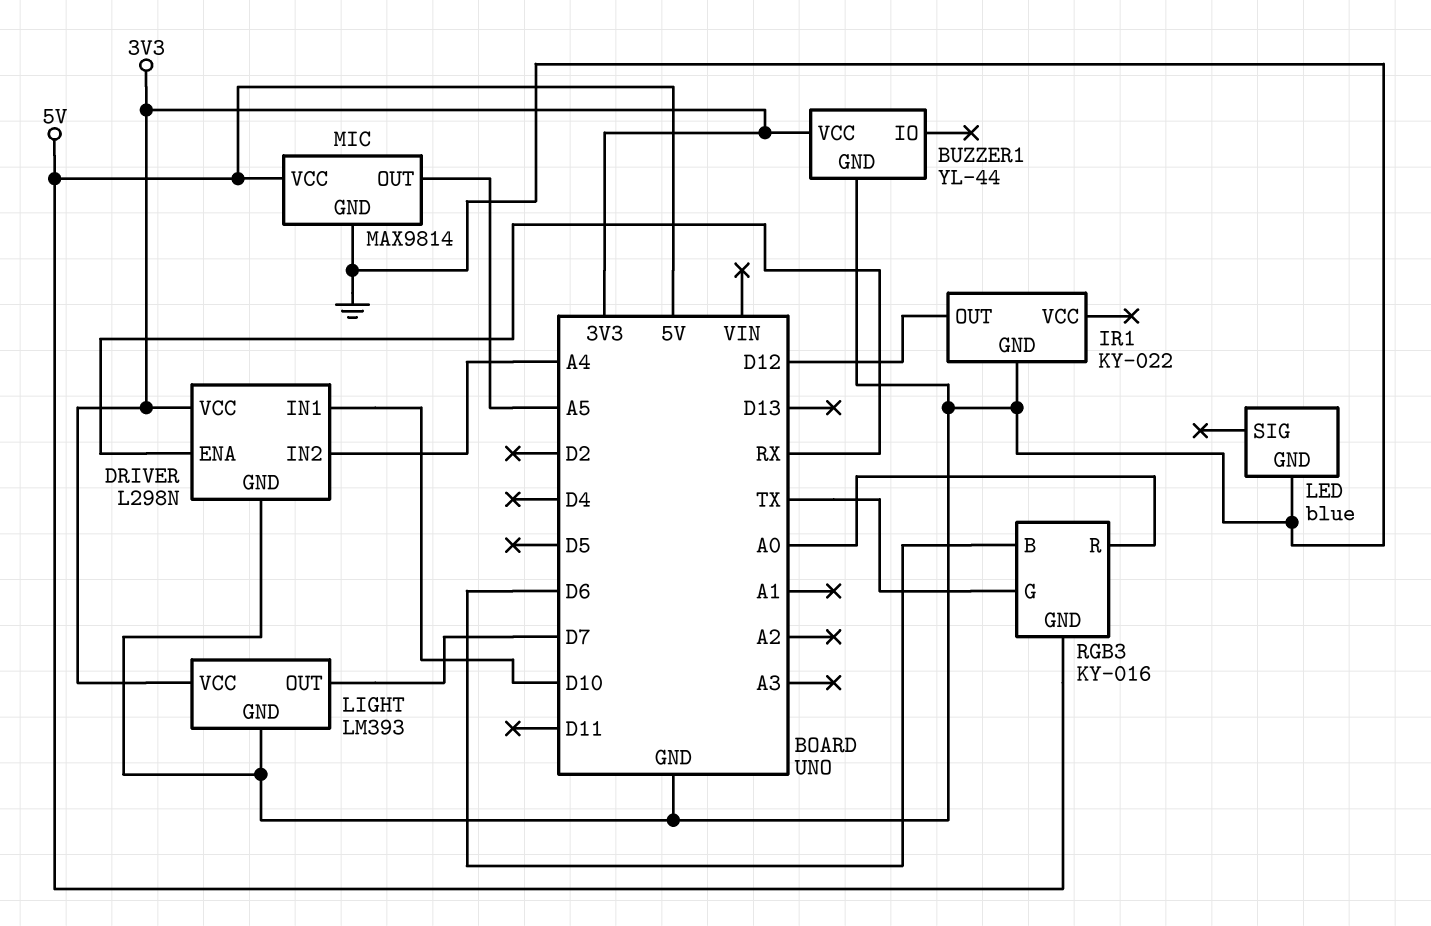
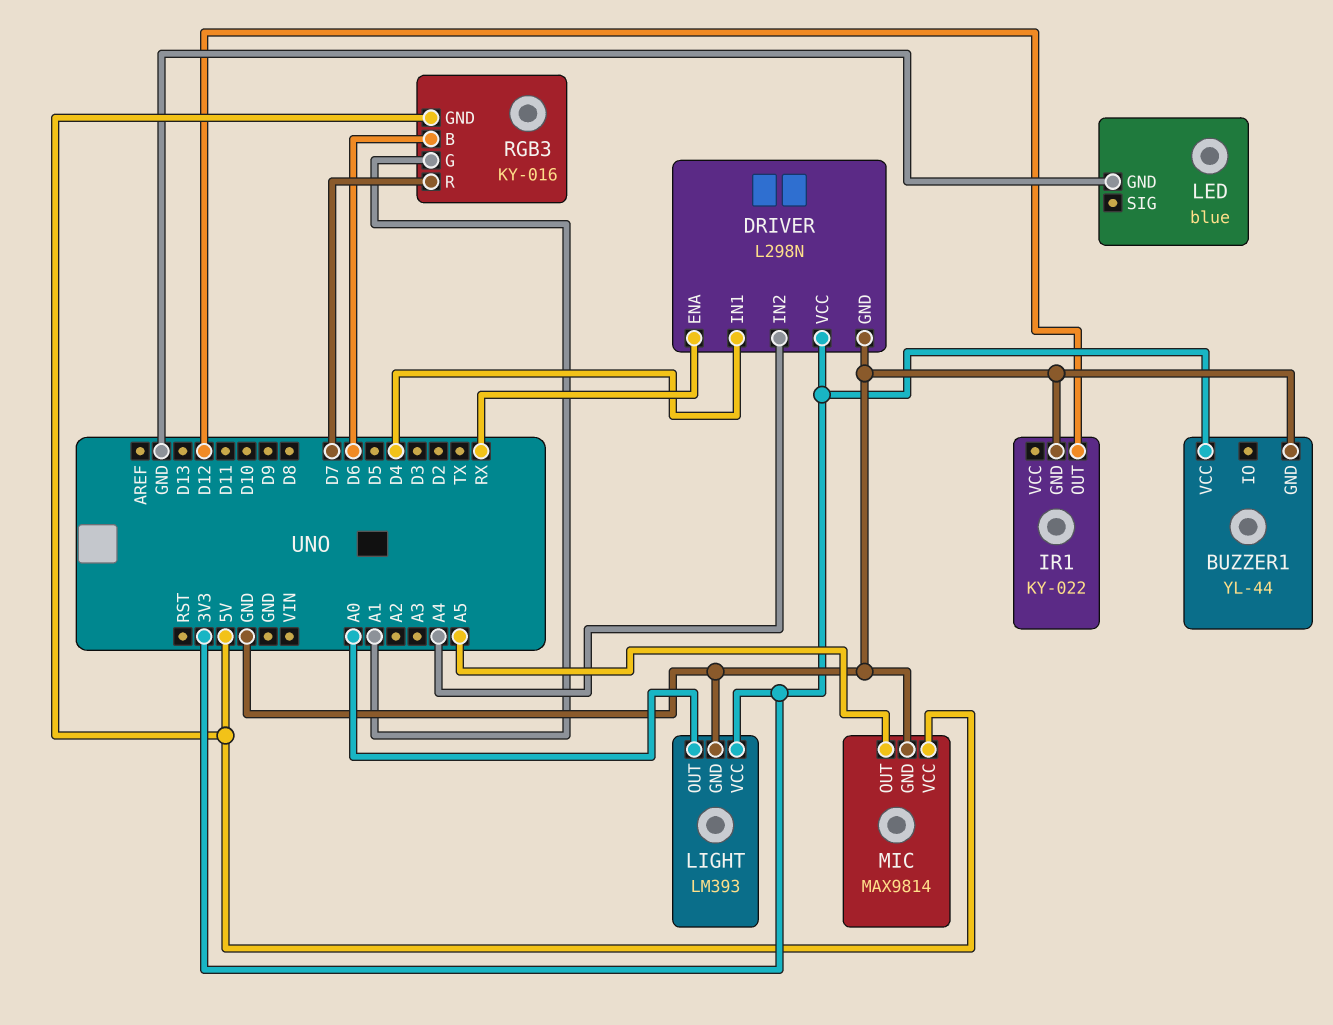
DRIVER pin IN1: D10 -> D4
LIGHT pin OUT: D7 -> A0
RGB3 pin G: TX -> A1
RGB3 pin R: A0 -> D7

